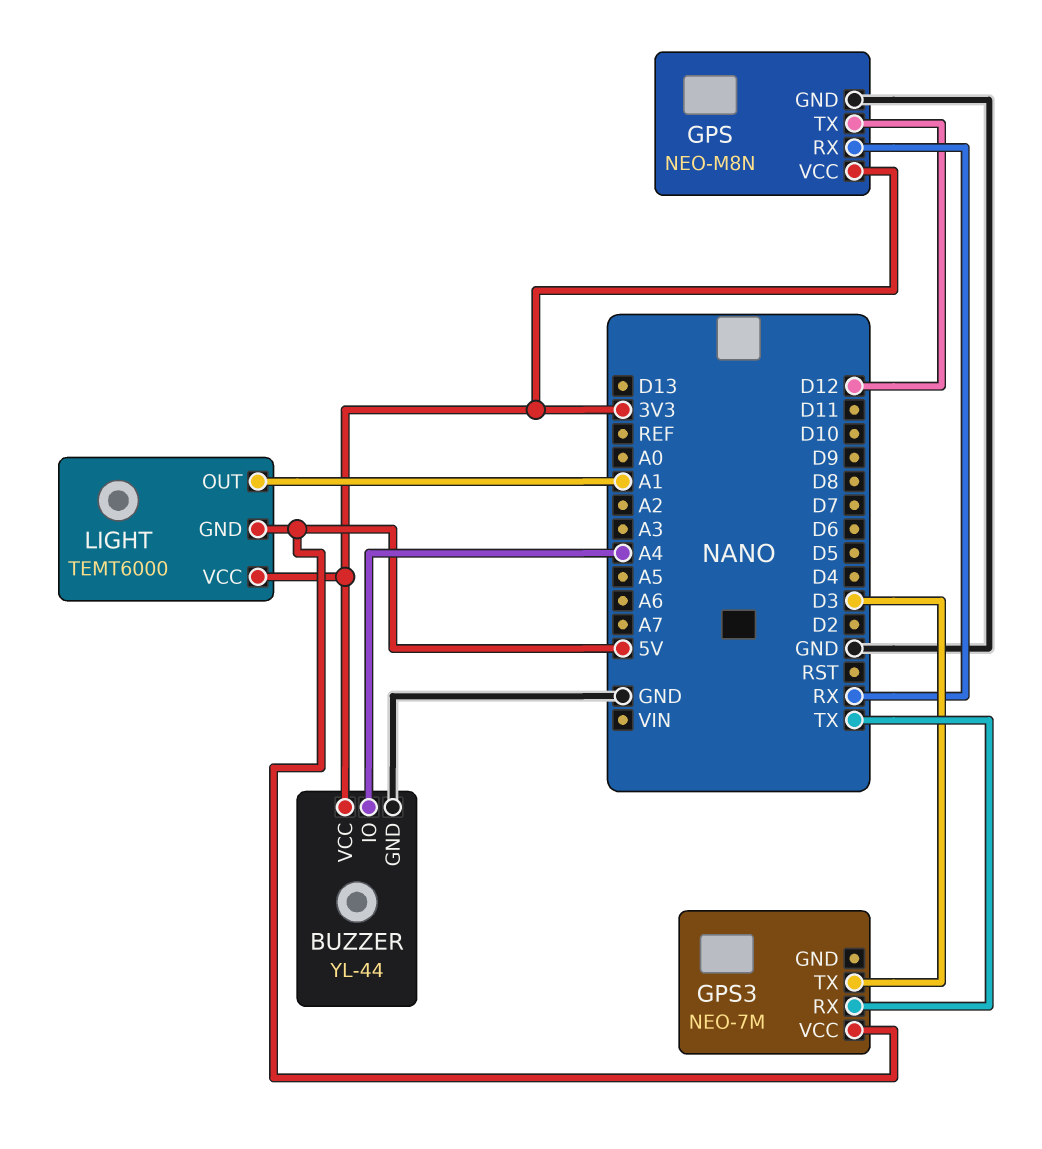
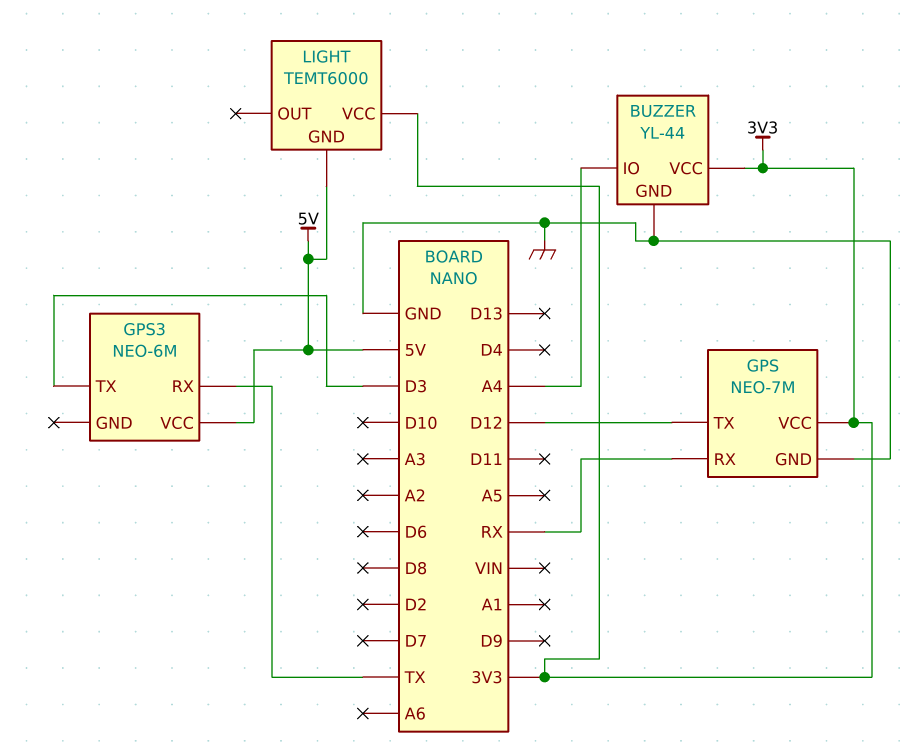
GPS: NEO-M8N -> NEO-7M
GPS3: NEO-7M -> NEO-6M
LIGHT pin OUT: A1 -> none

